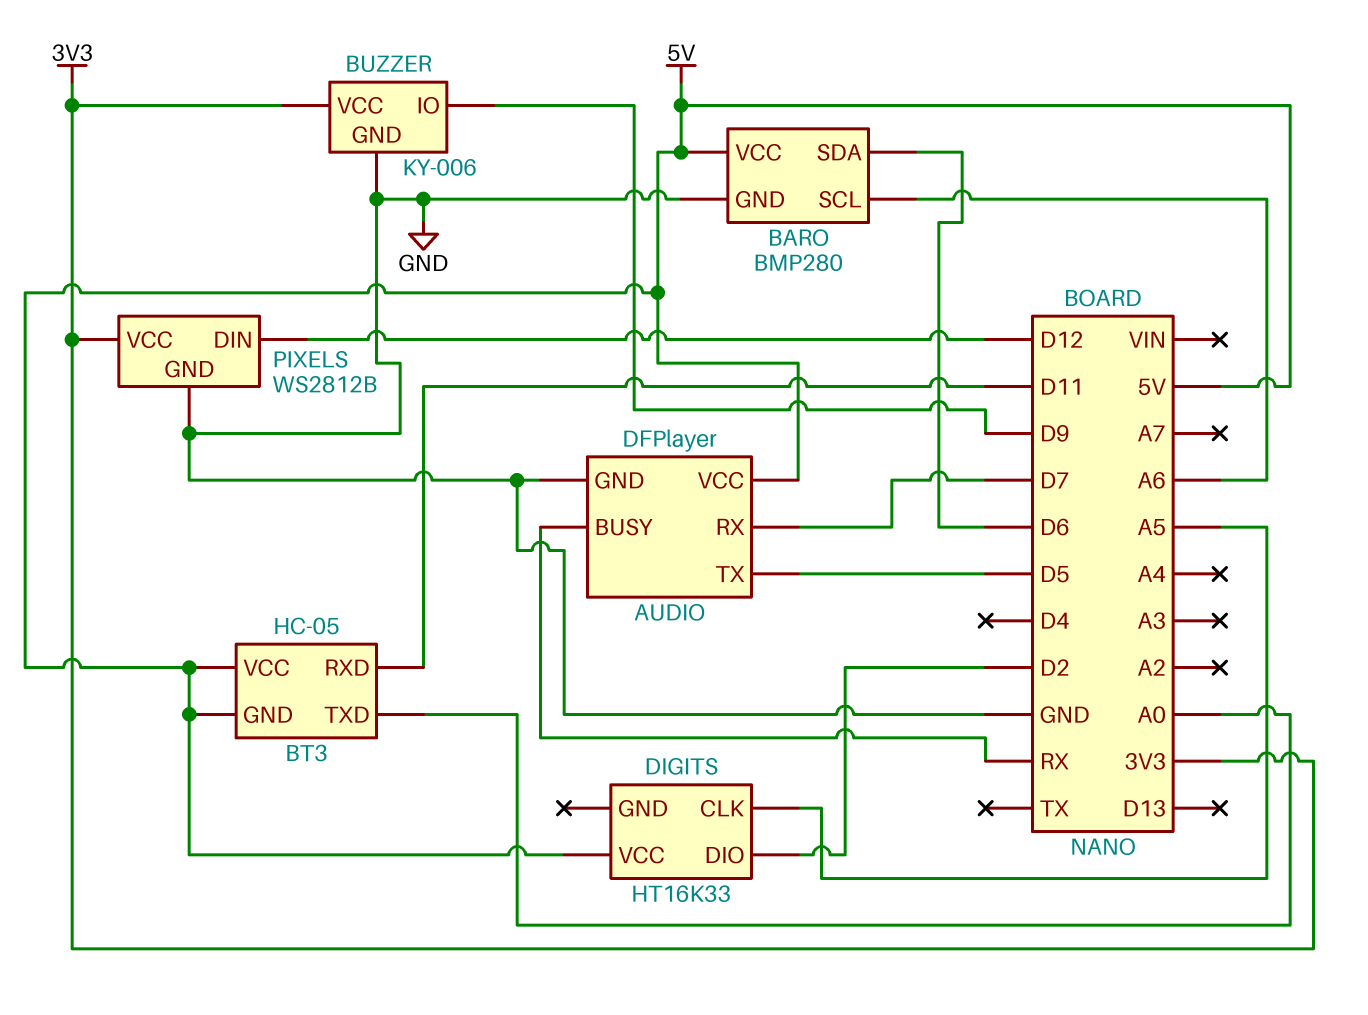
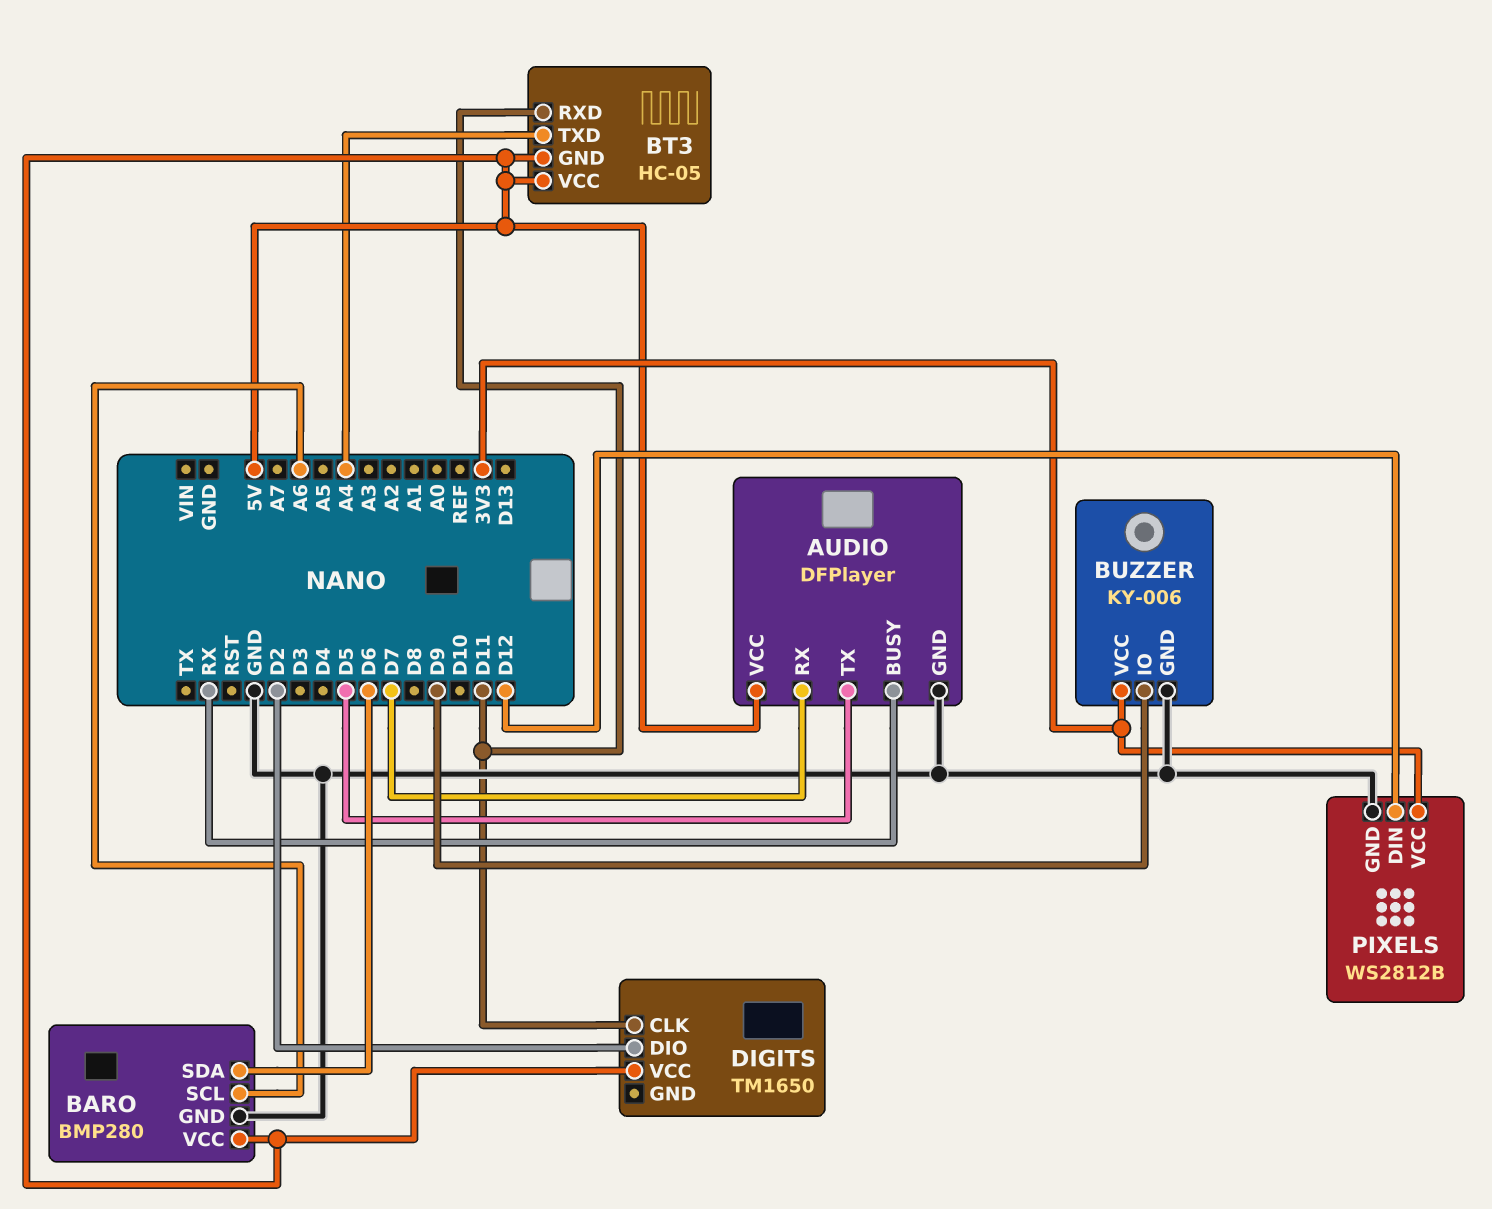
BT3 pin TXD: A0 -> A4
DIGITS: HT16K33 -> TM1650
DIGITS pin CLK: A5 -> D11

